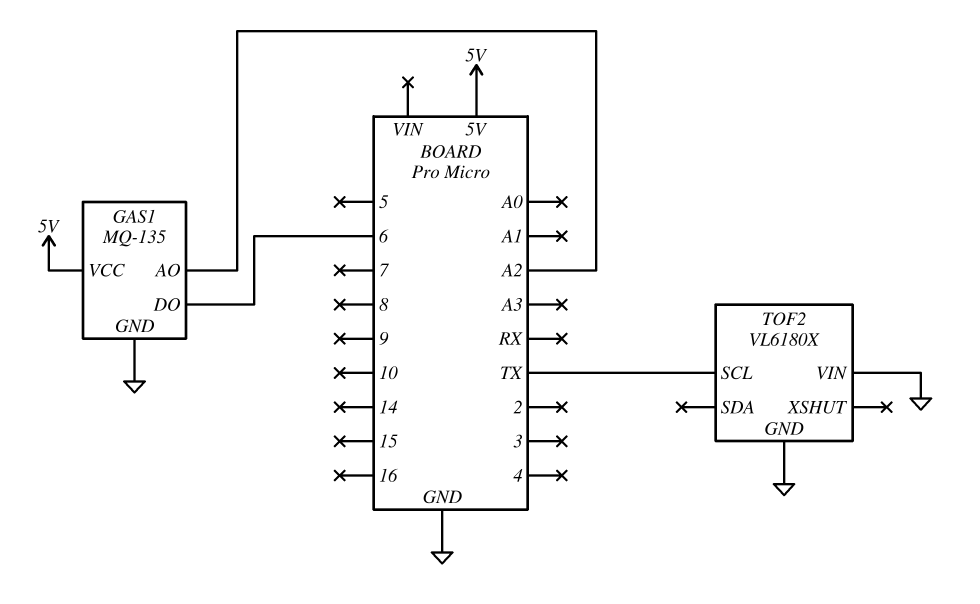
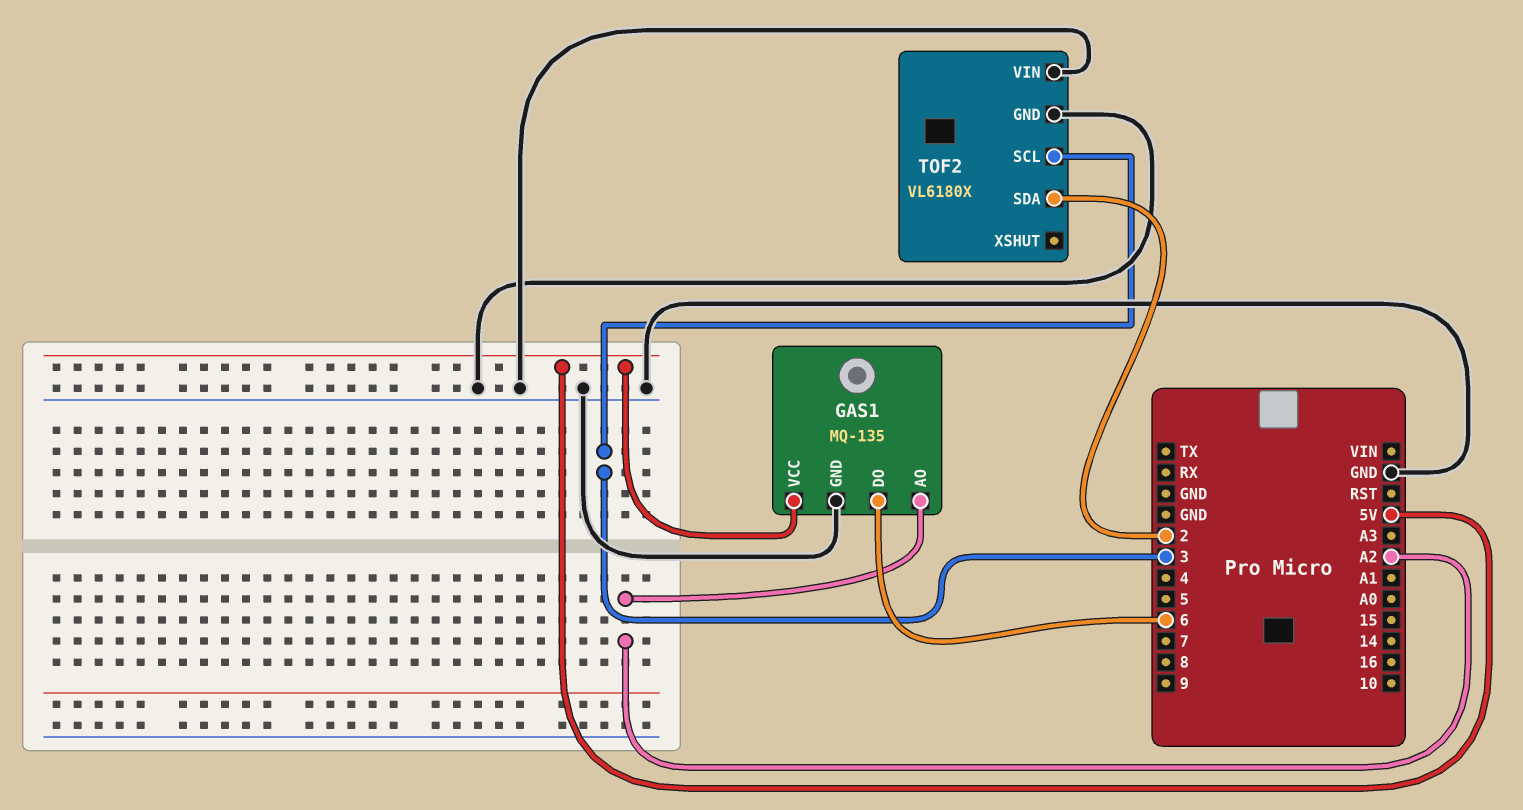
TOF2 pin SCL: TX -> 3
TOF2 pin SDA: none -> 2

